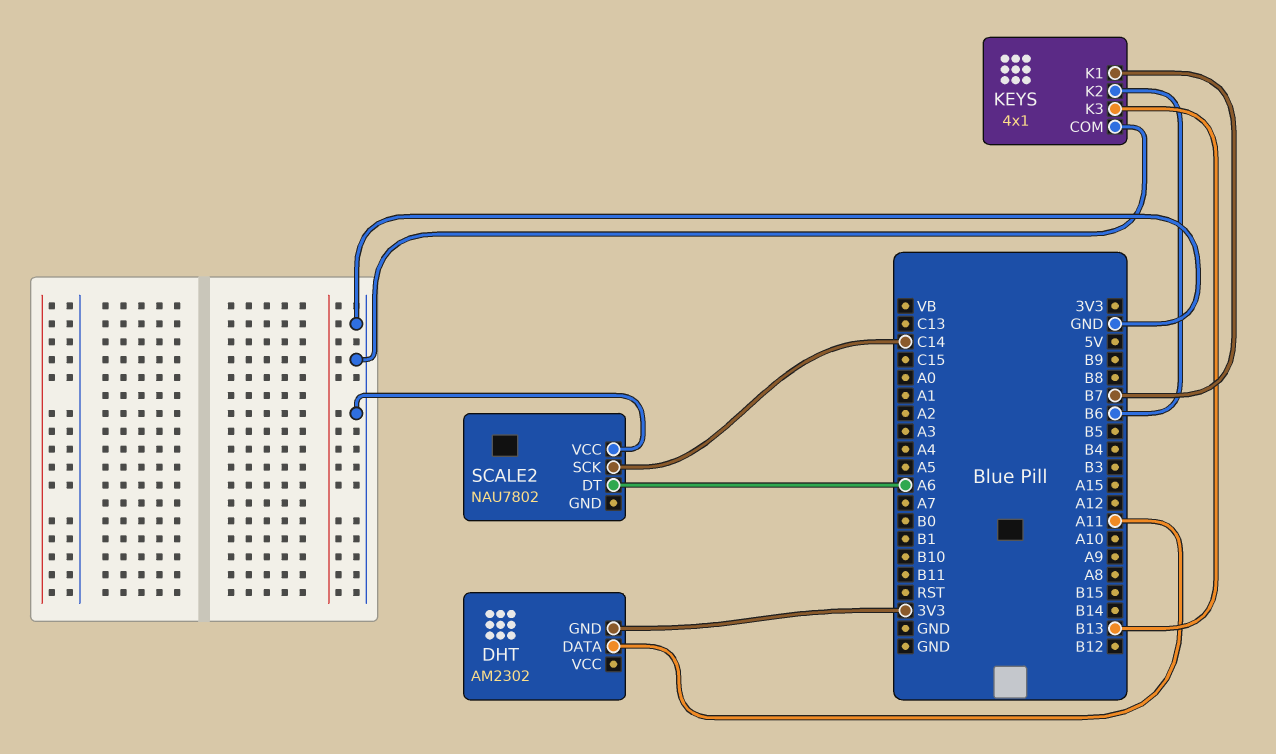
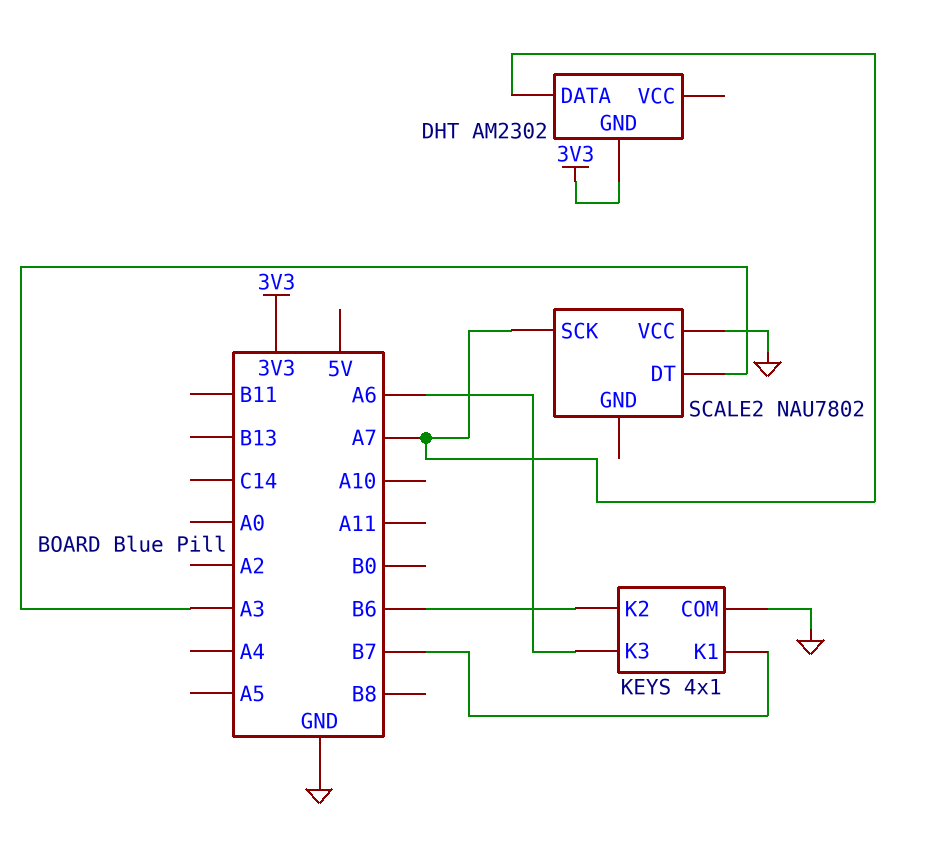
DHT pin DATA: A11 -> A7
KEYS pin K3: B13 -> A6
SCALE2 pin DT: A6 -> A3
SCALE2 pin SCK: C14 -> A7

